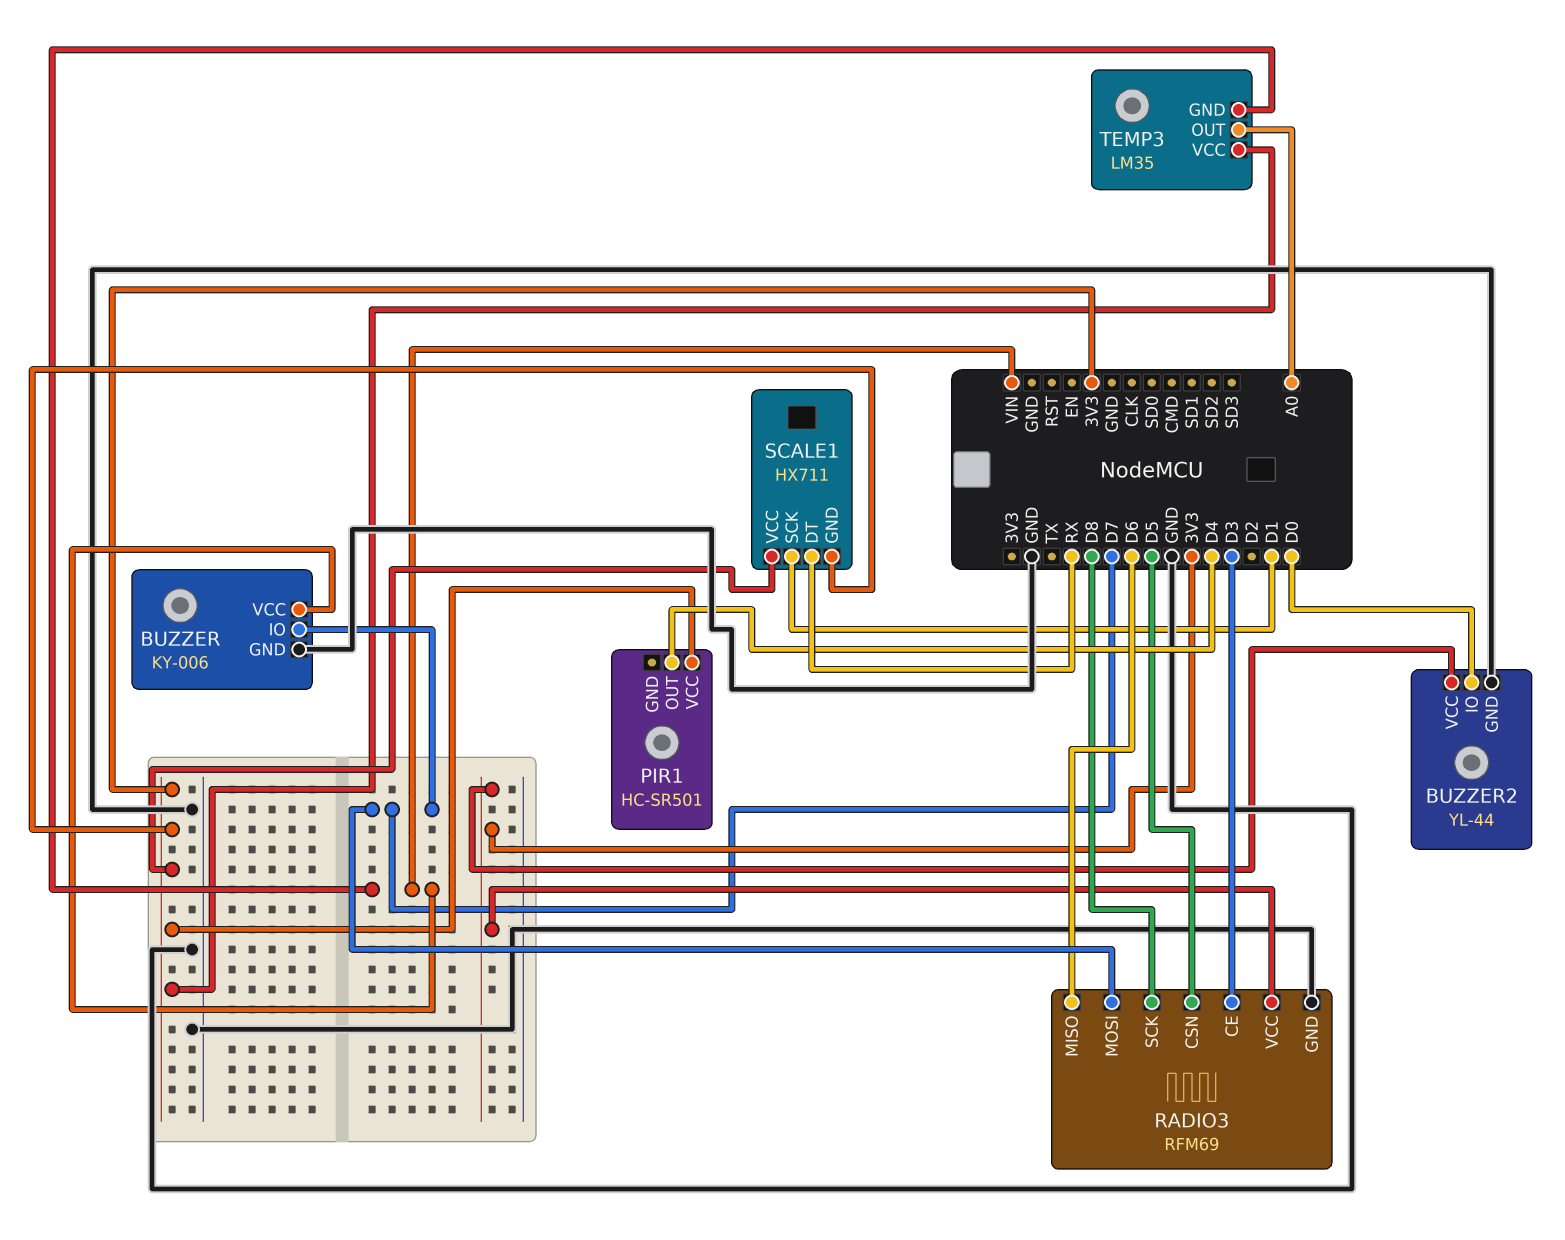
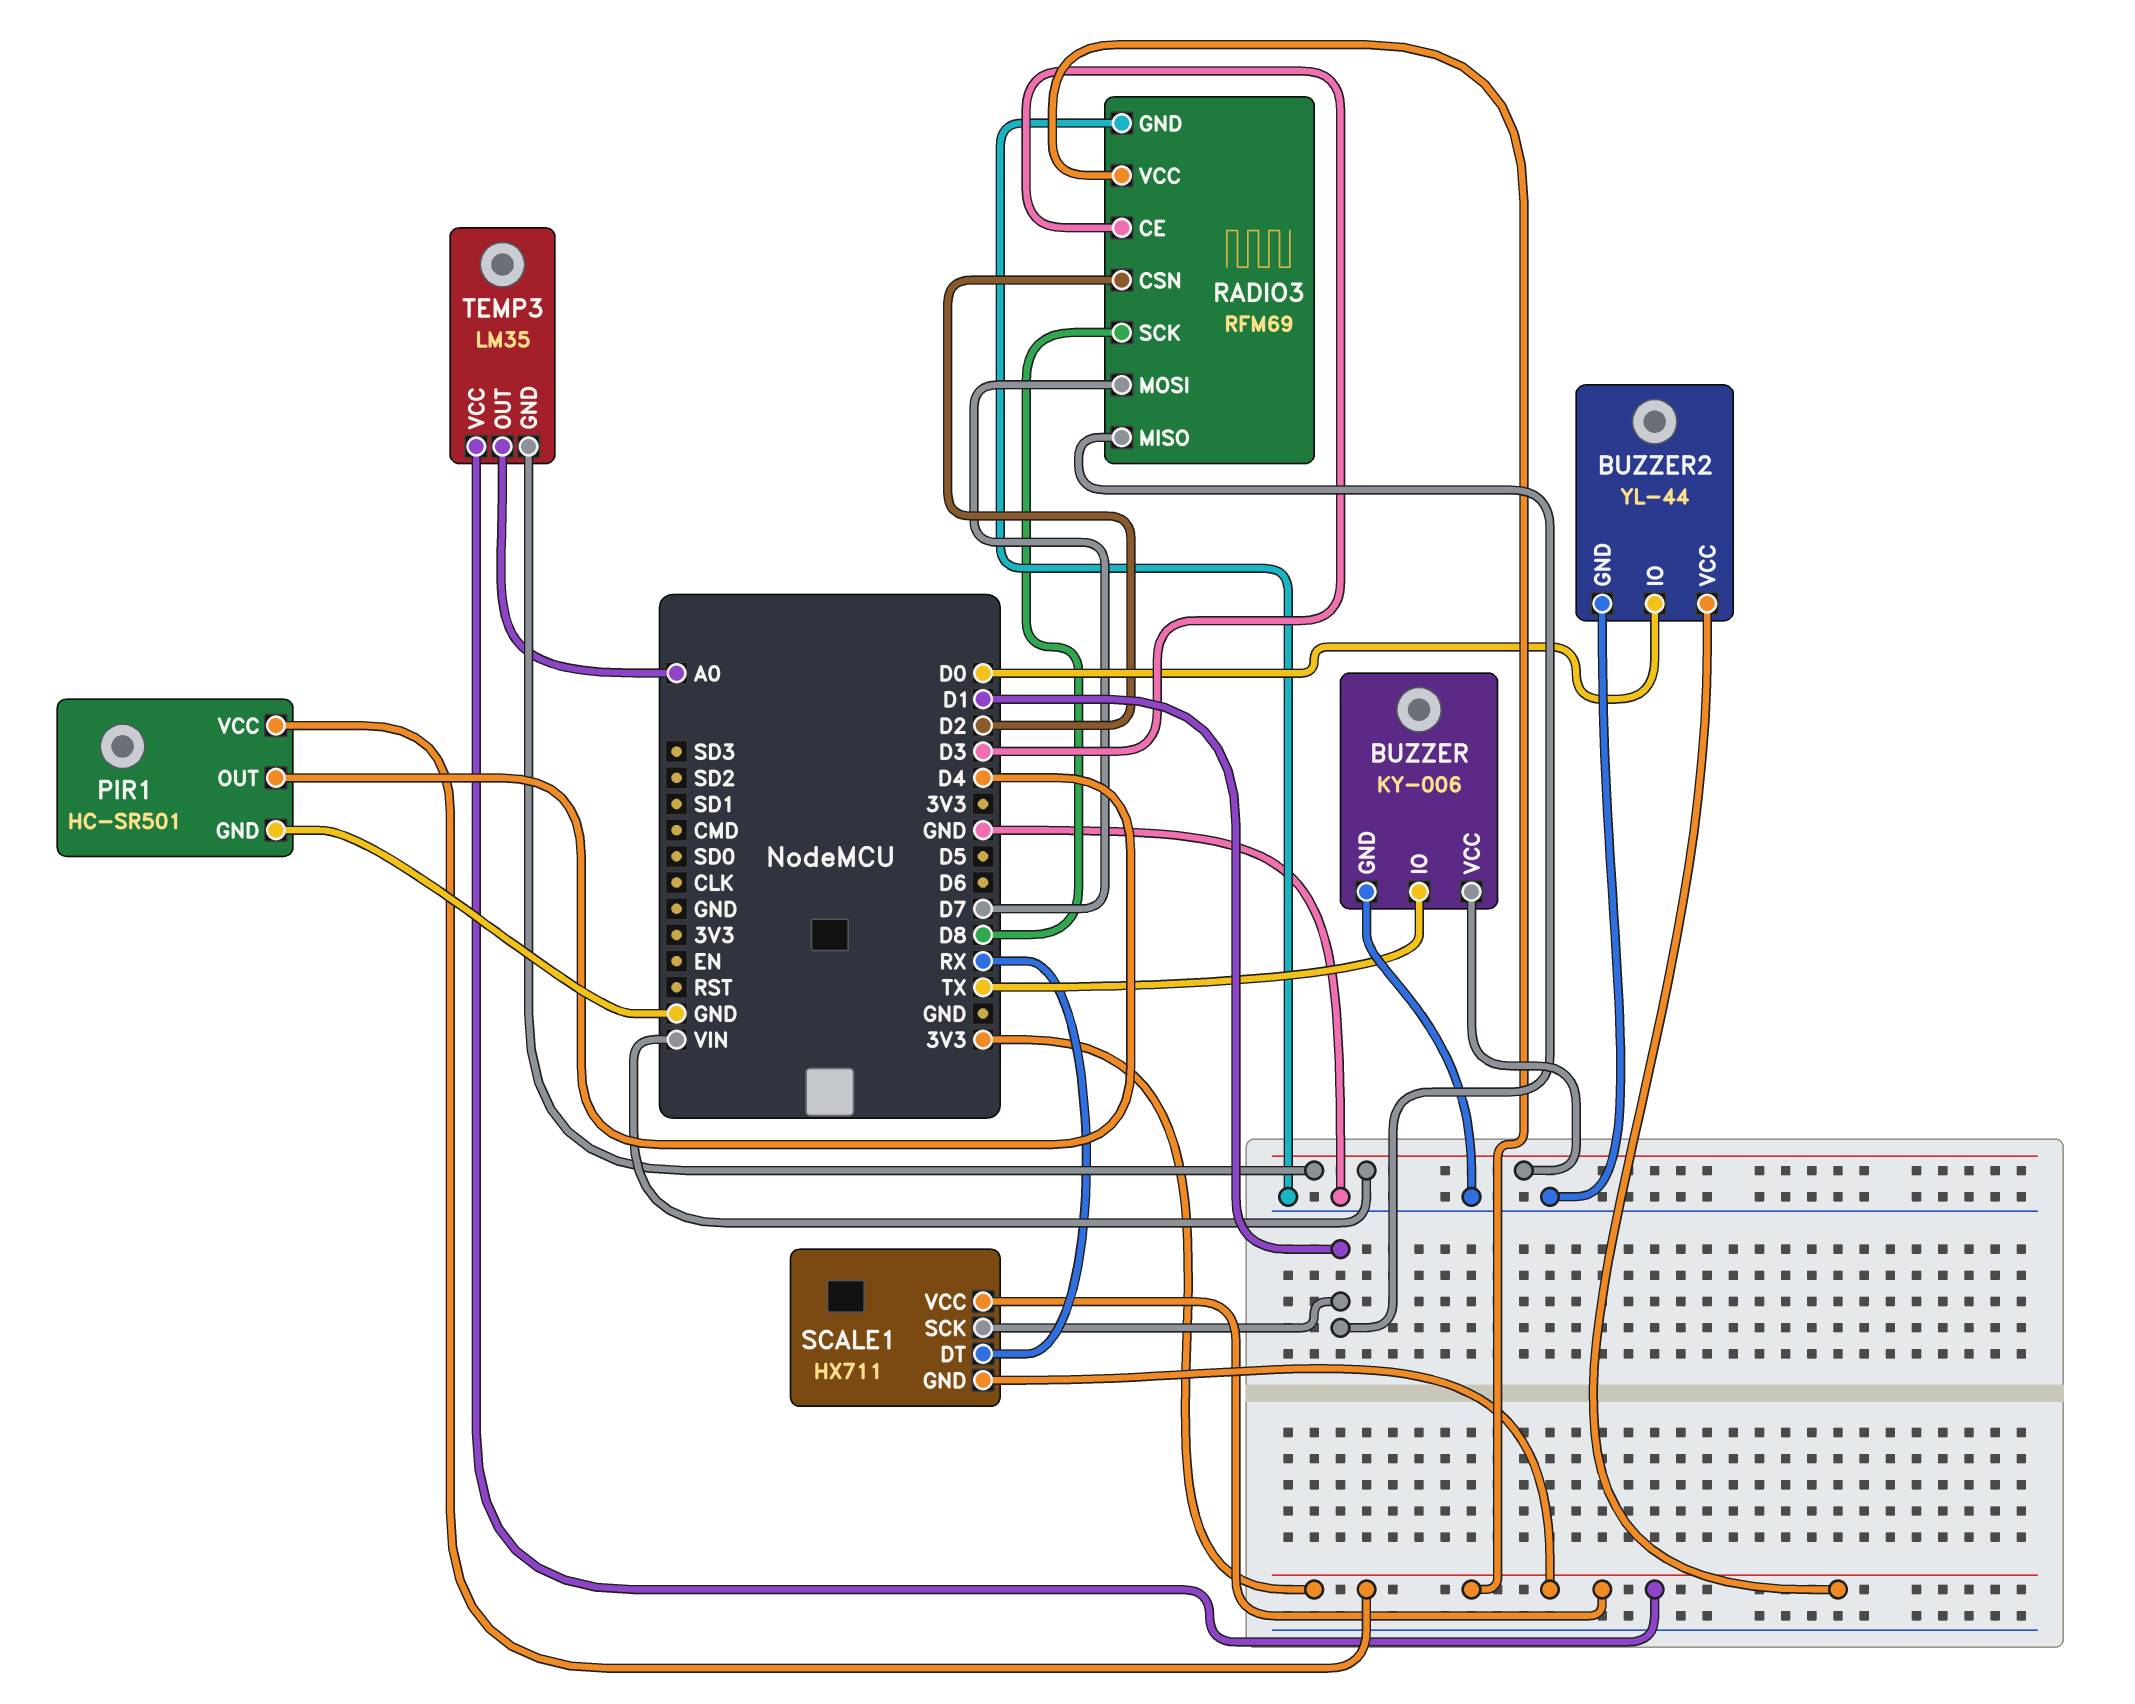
BUZZER pin IO: D7 -> TX
PIR1 pin GND: none -> GND
RADIO3 pin CSN: D5 -> D2
RADIO3 pin MISO: D6 -> D1

